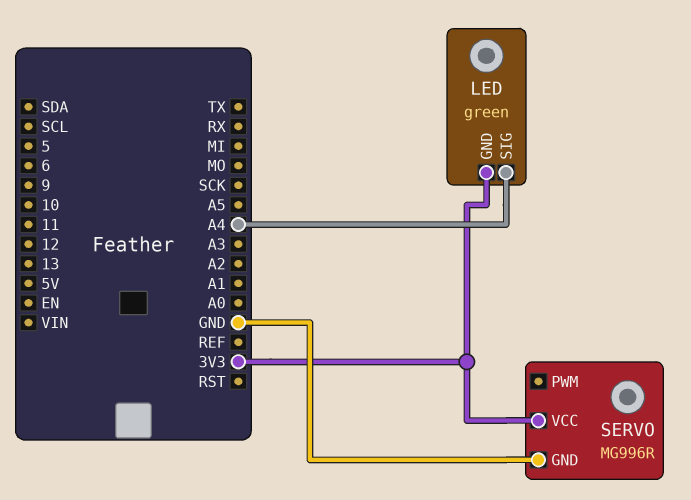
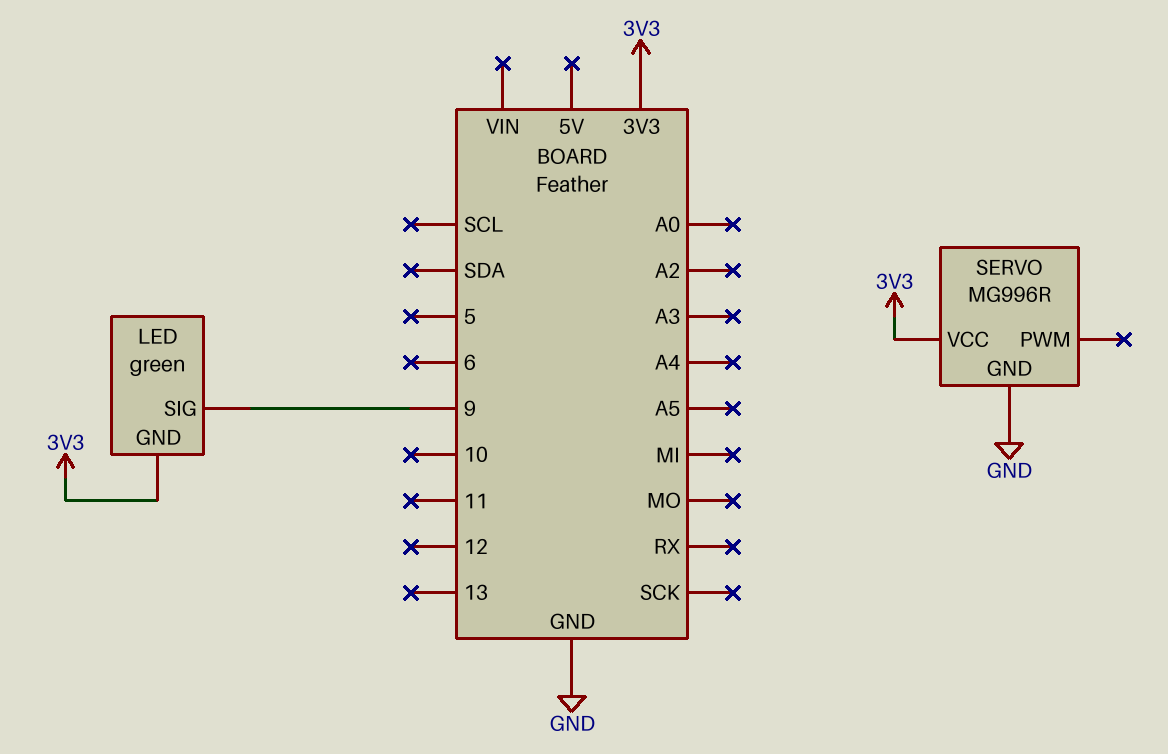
LED pin SIG: A4 -> 9

